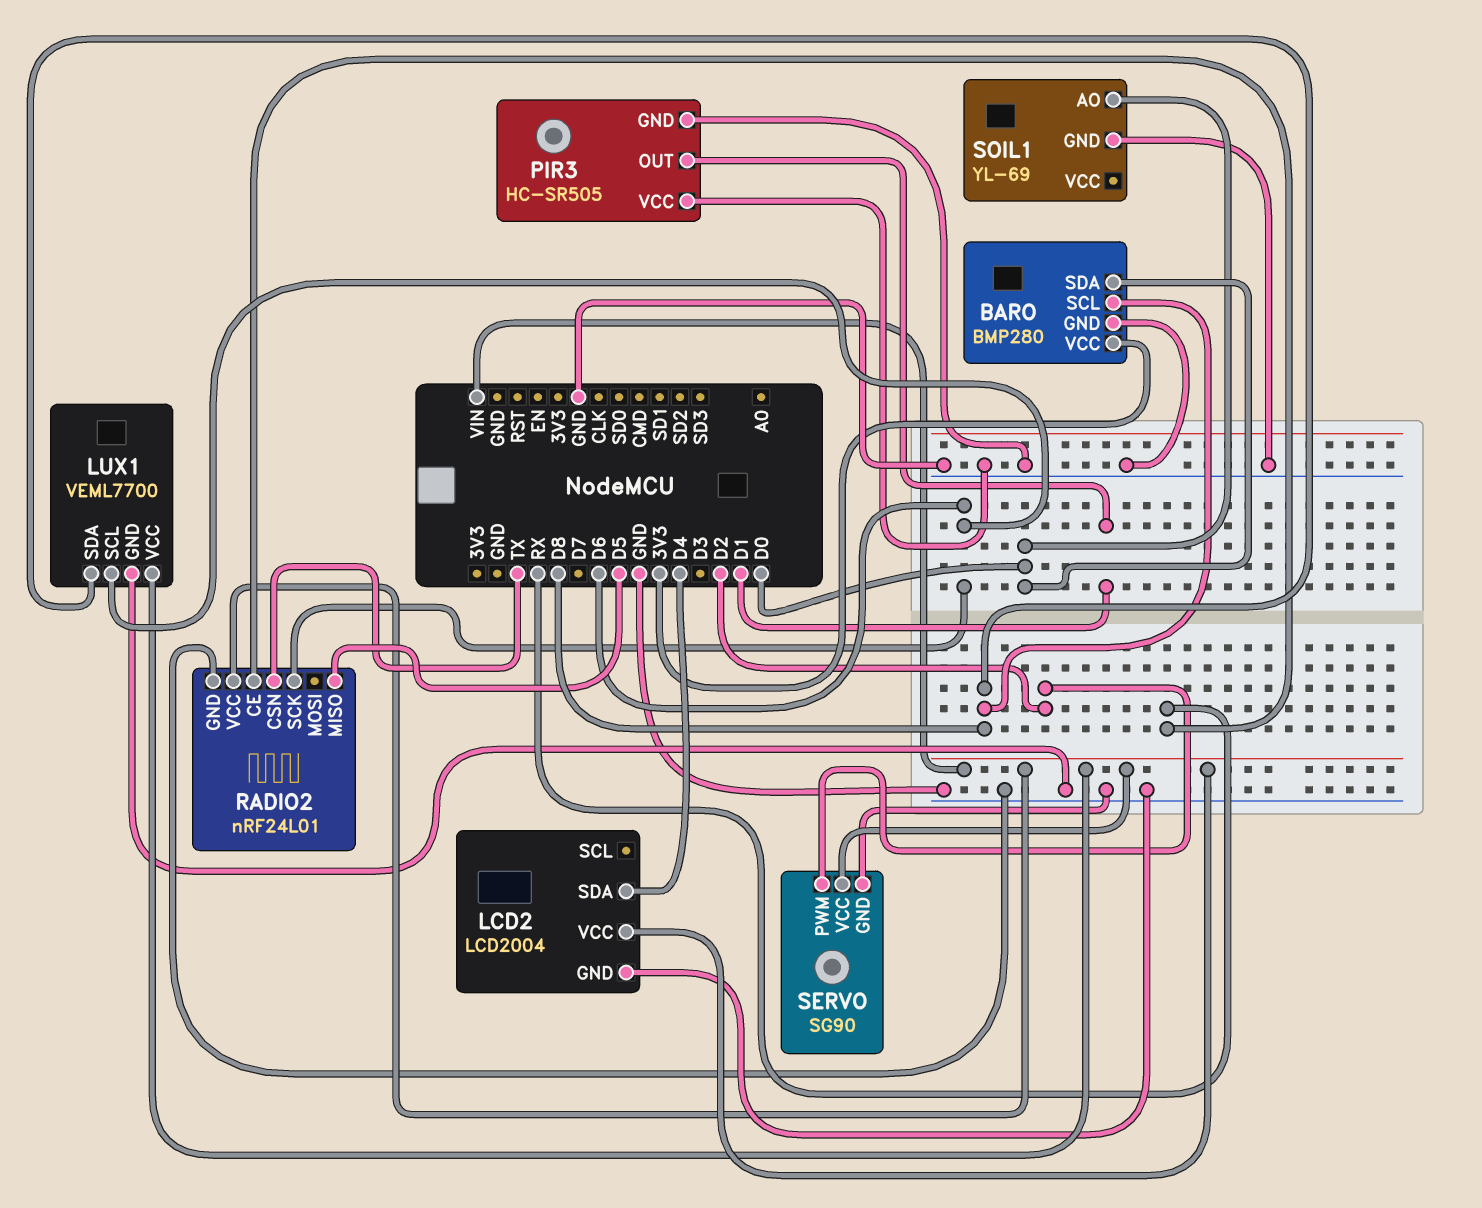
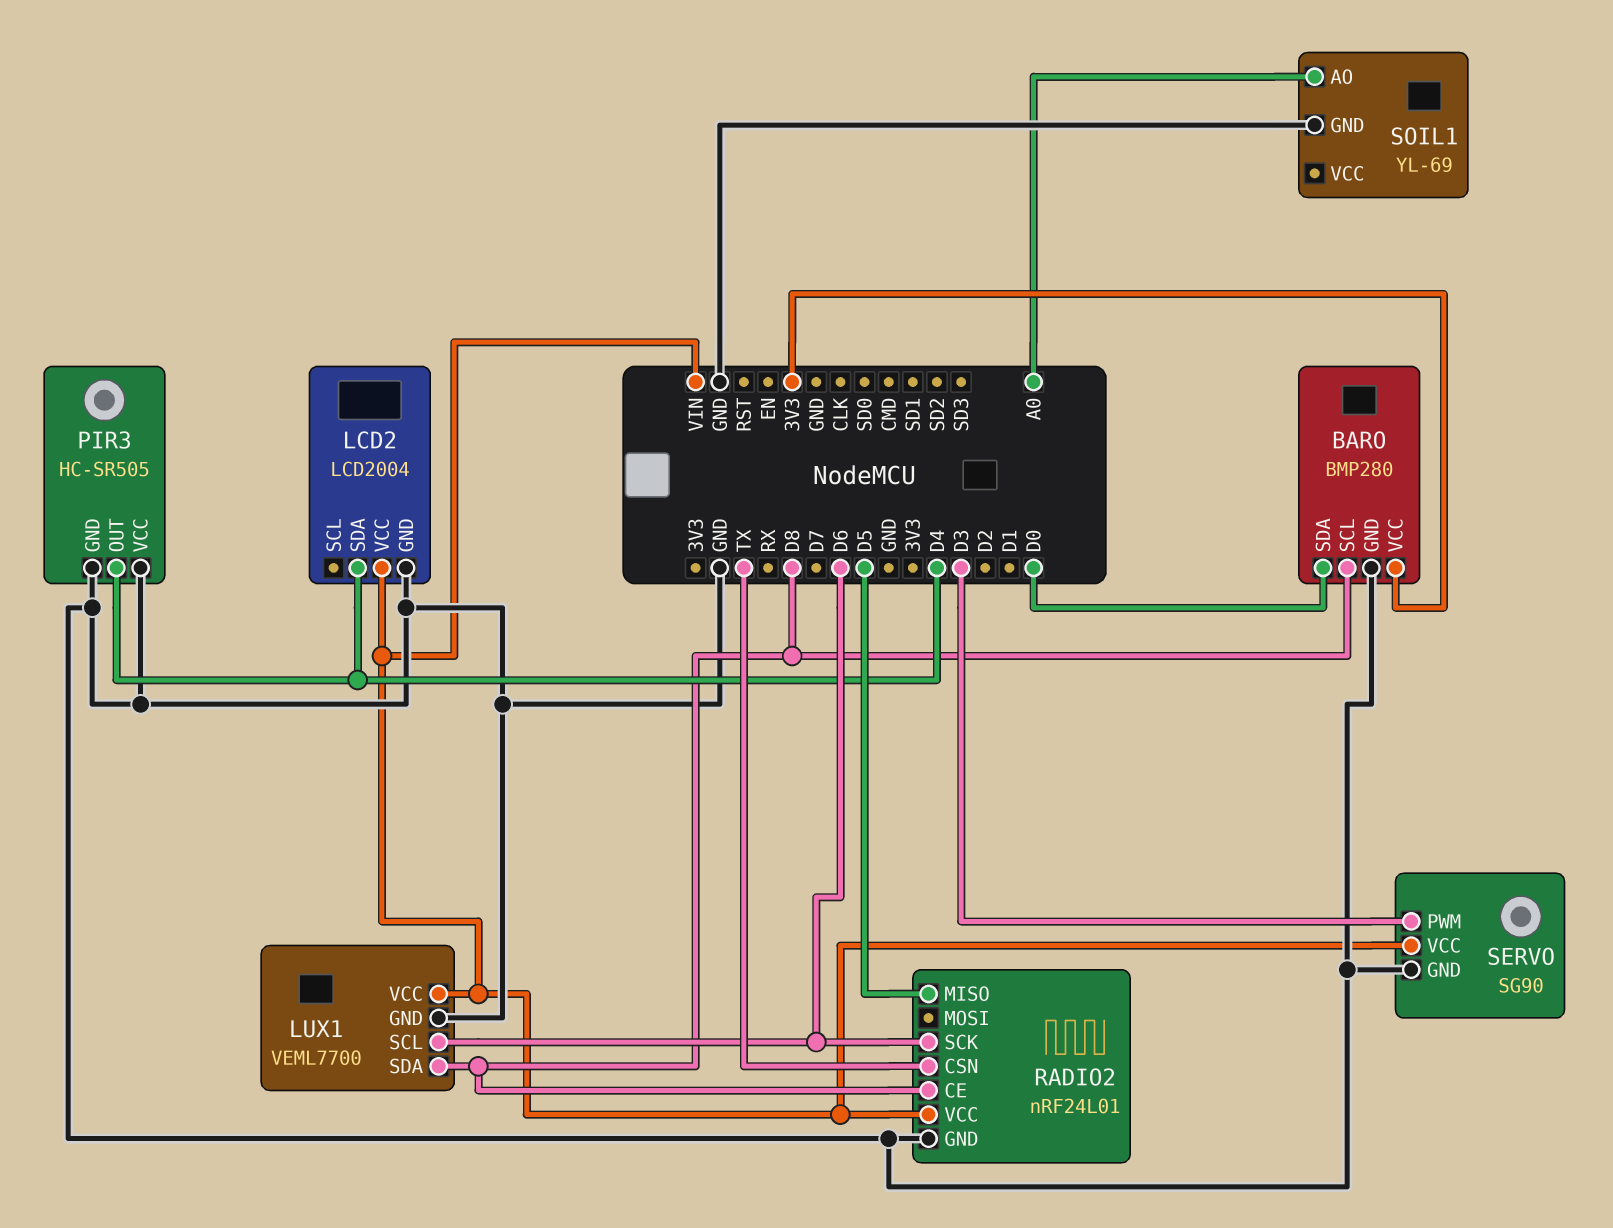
PIR3 pin OUT: D1 -> D4
RADIO2 pin CE: RX -> D8
SERVO pin PWM: D2 -> D3
SOIL1 pin AO: D0 -> A0

